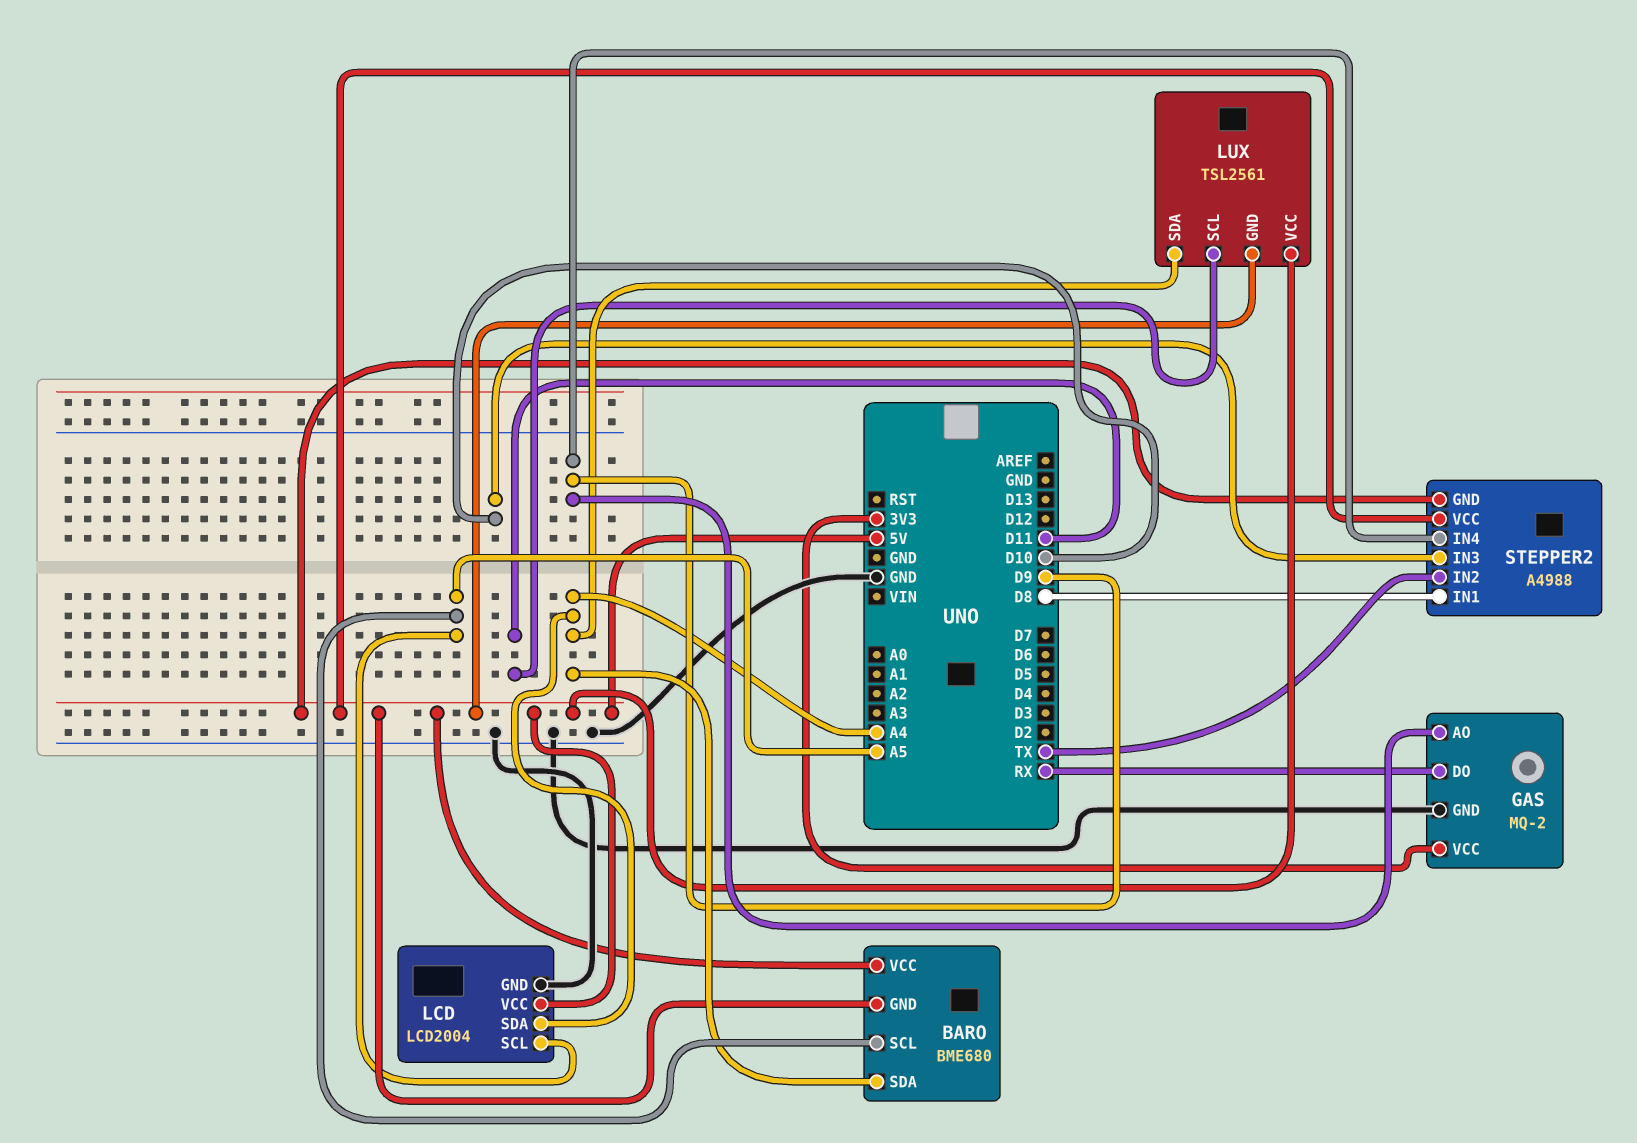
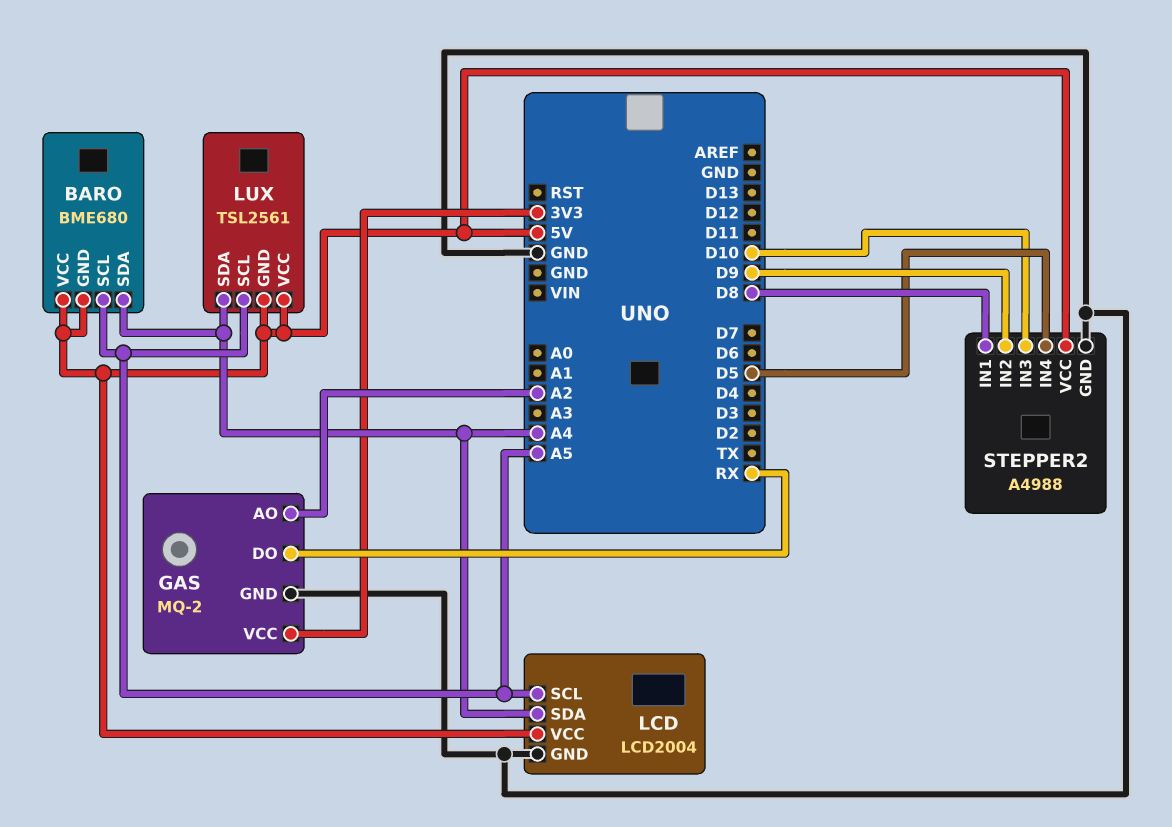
GAS pin AO: D9 -> A2
LUX pin SCL: D11 -> A5
STEPPER2 pin GND: 5V -> GND
STEPPER2 pin IN2: TX -> D9
STEPPER2 pin IN4: D9 -> D5

